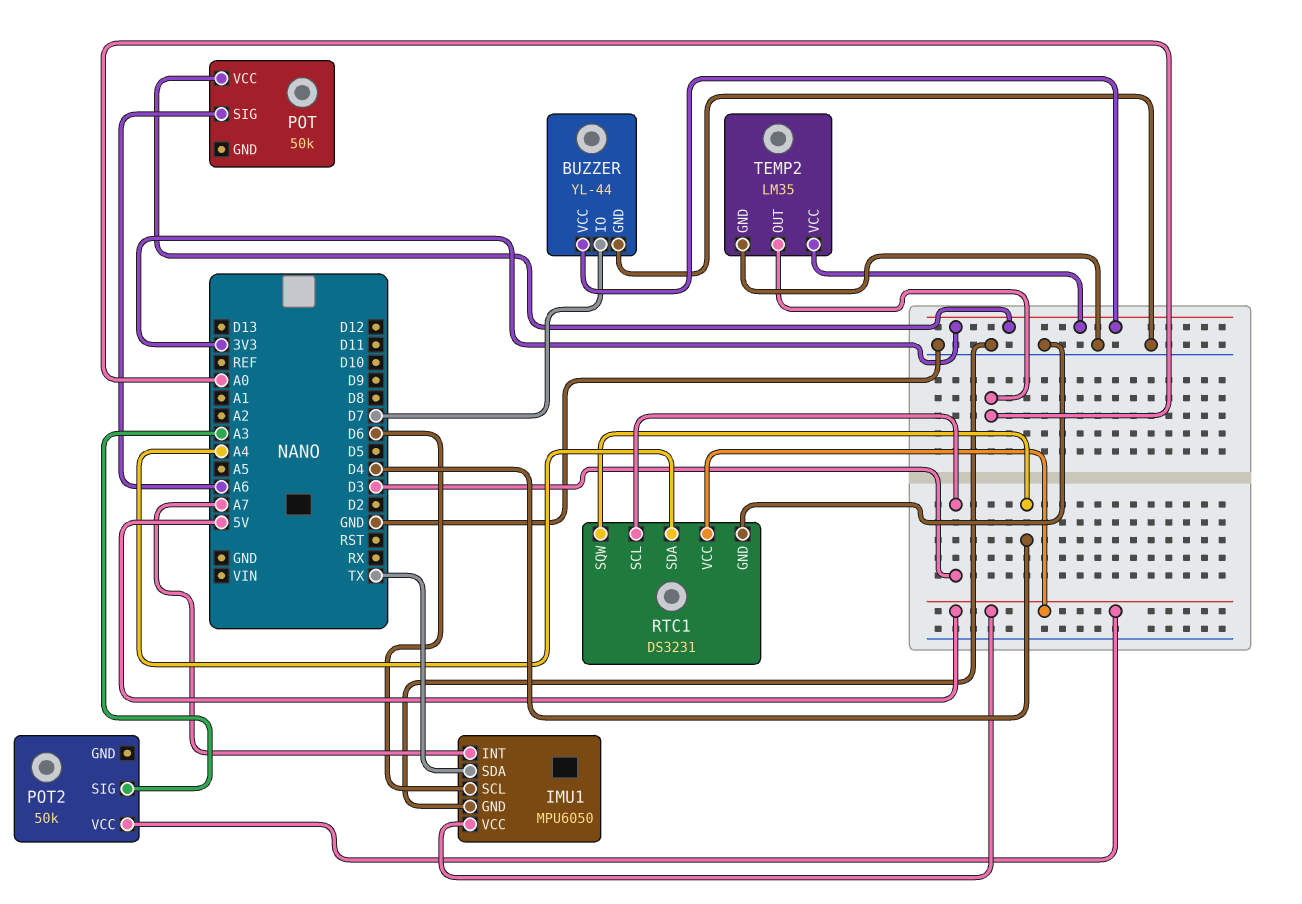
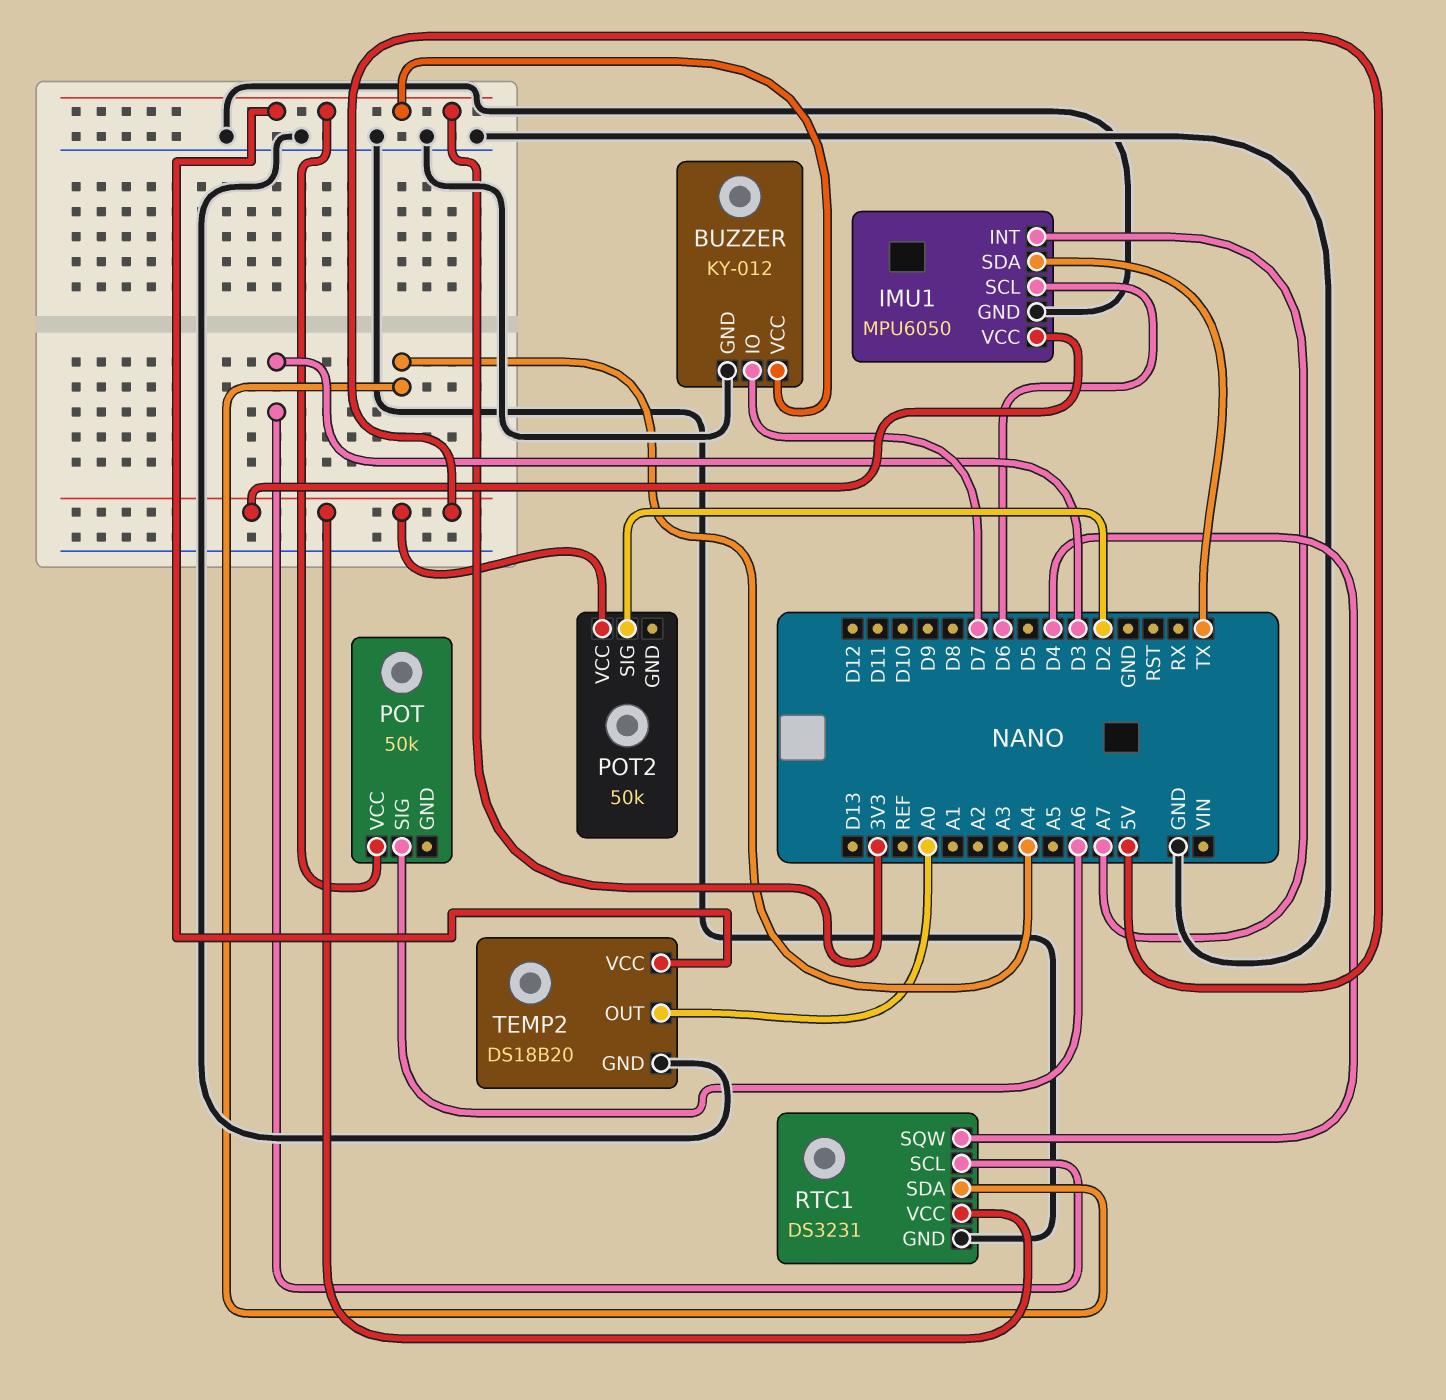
BUZZER: YL-44 -> KY-012
POT2 pin SIG: A3 -> D2
TEMP2: LM35 -> DS18B20

